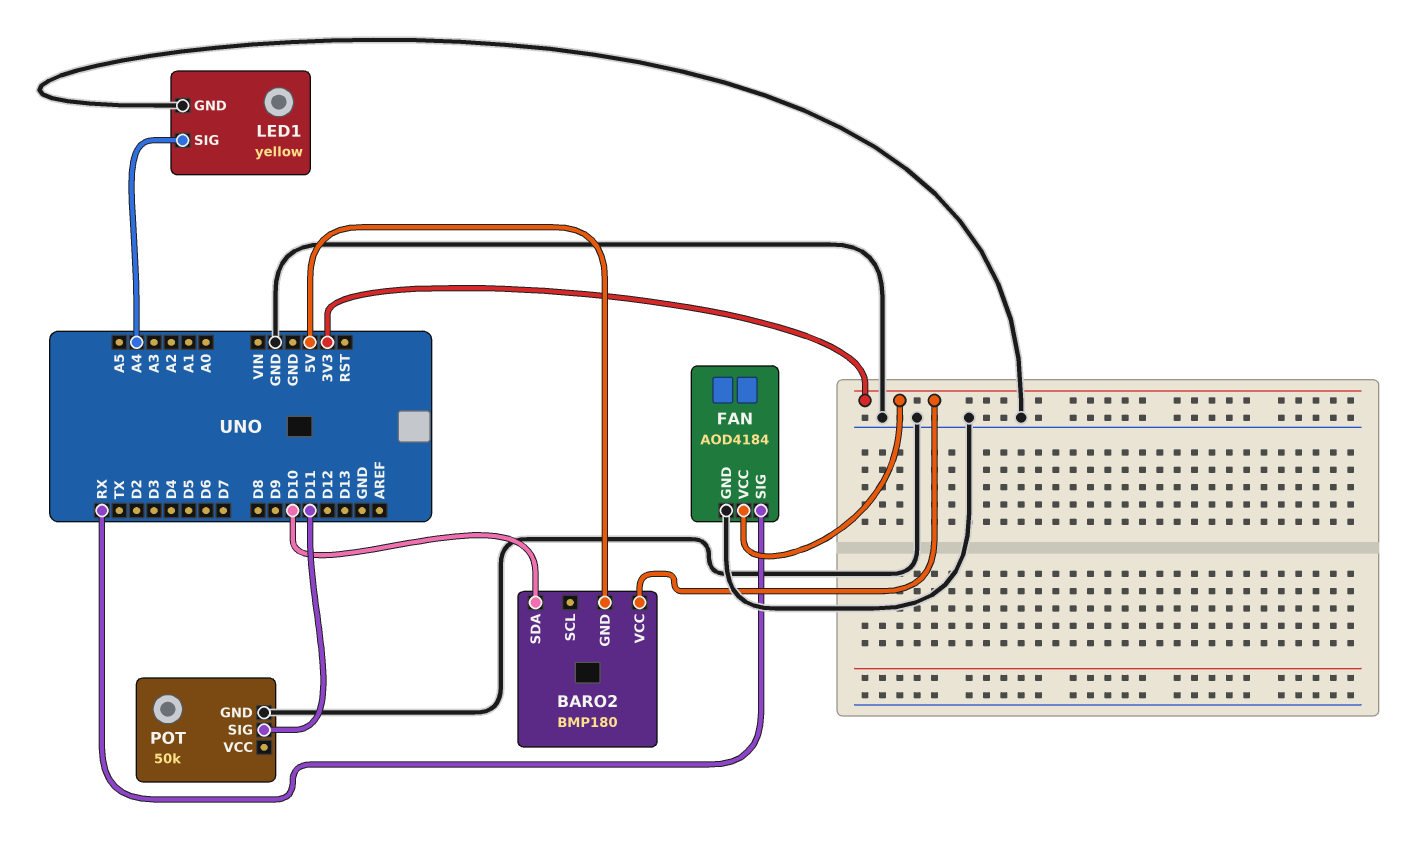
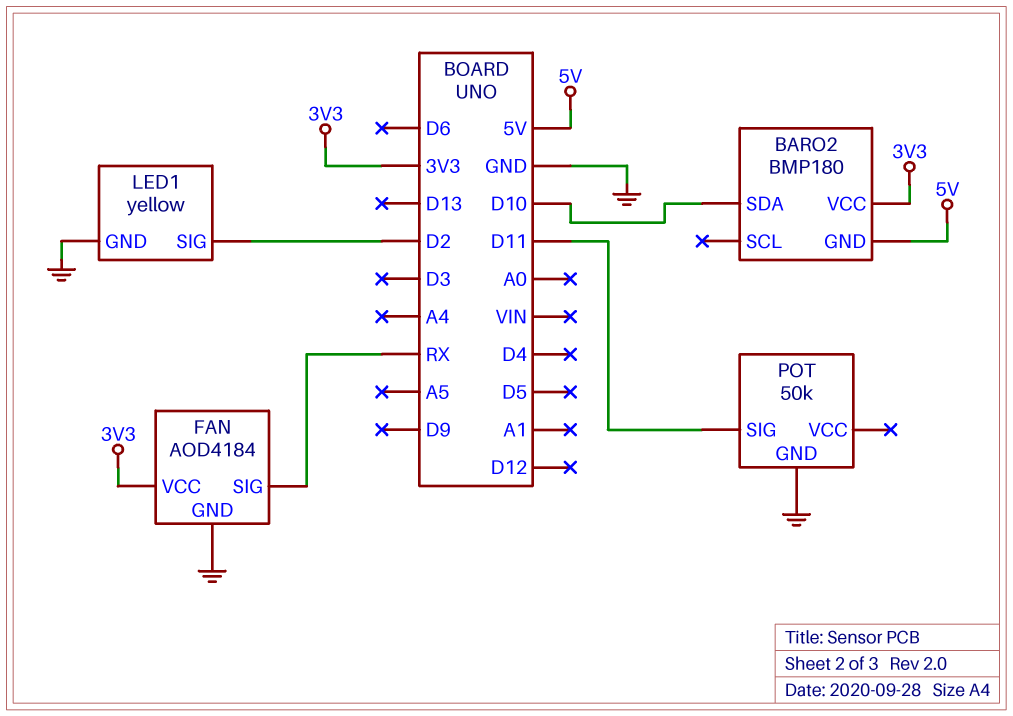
LED1 pin SIG: A4 -> D2

